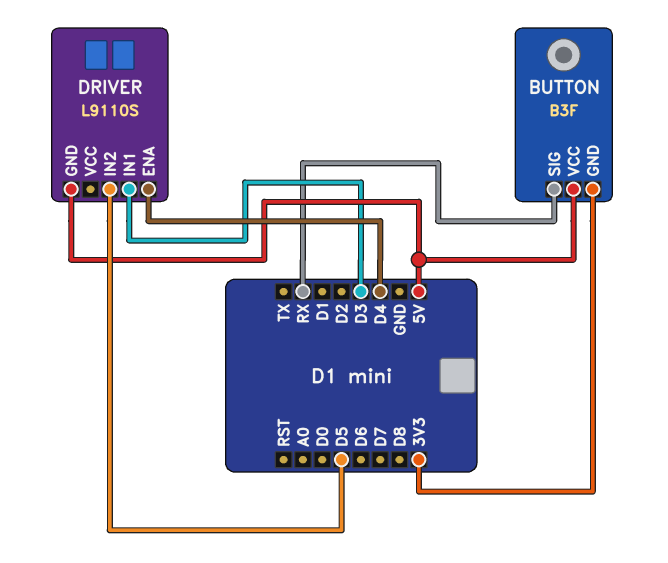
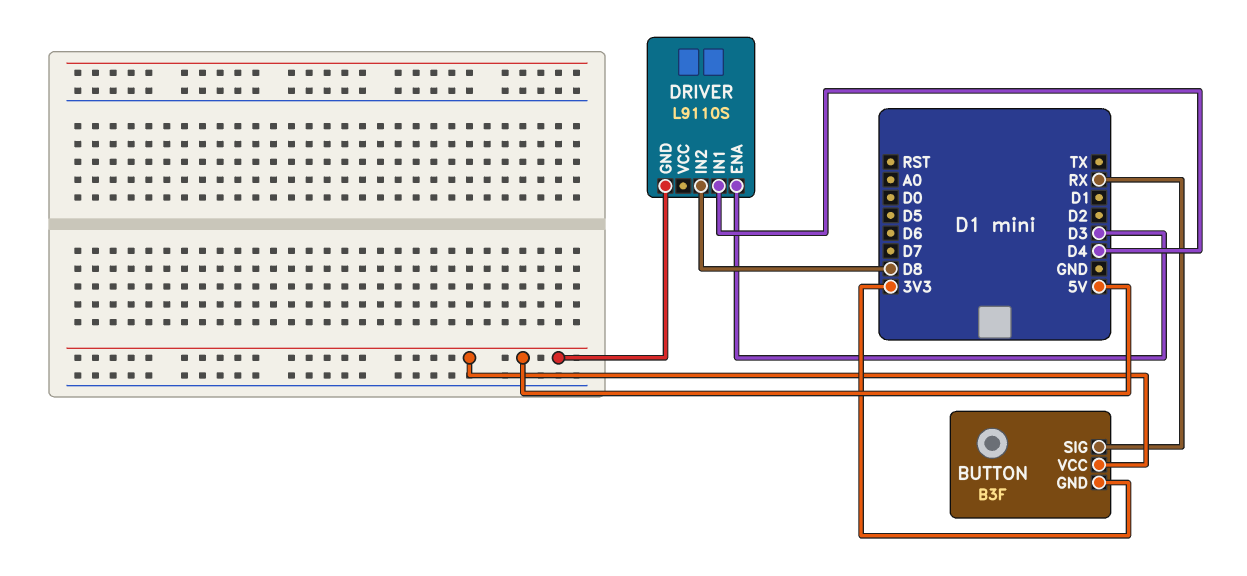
DRIVER pin ENA: D4 -> D3
DRIVER pin IN1: D3 -> D4
DRIVER pin IN2: D5 -> D8

